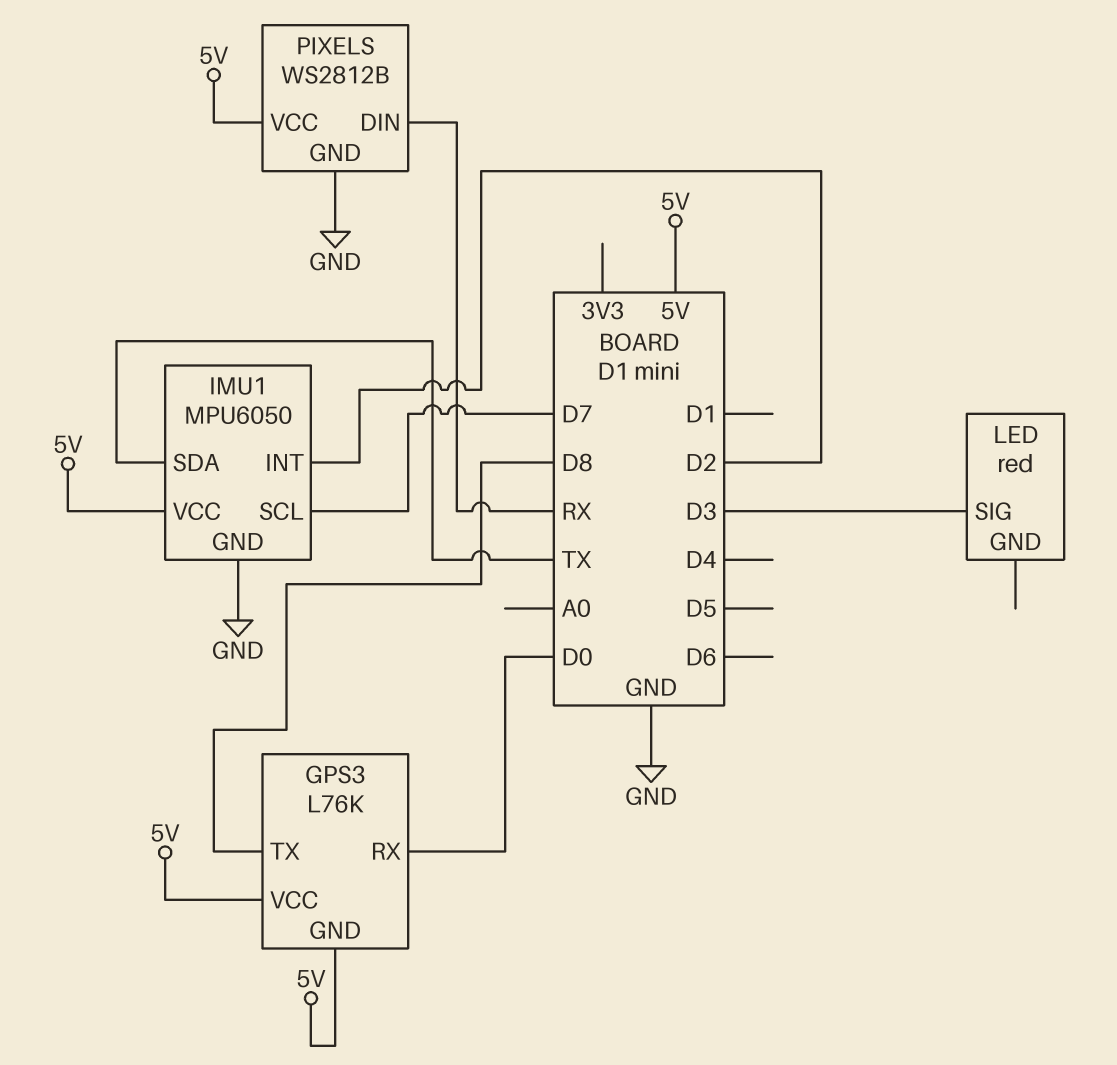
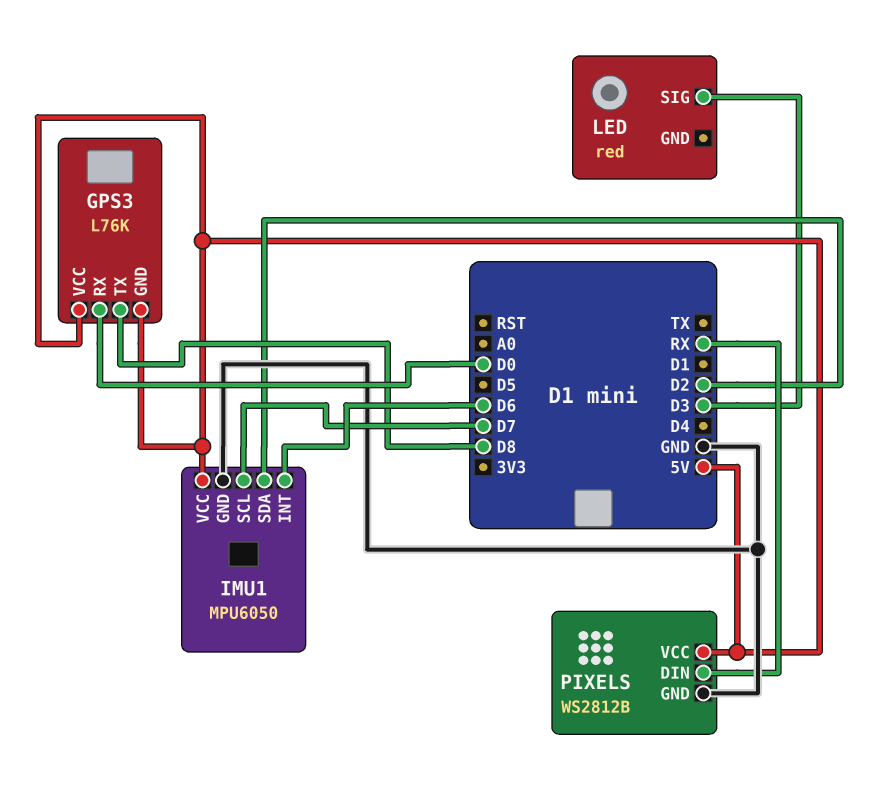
IMU1 pin INT: D2 -> D6
IMU1 pin SDA: TX -> D2

